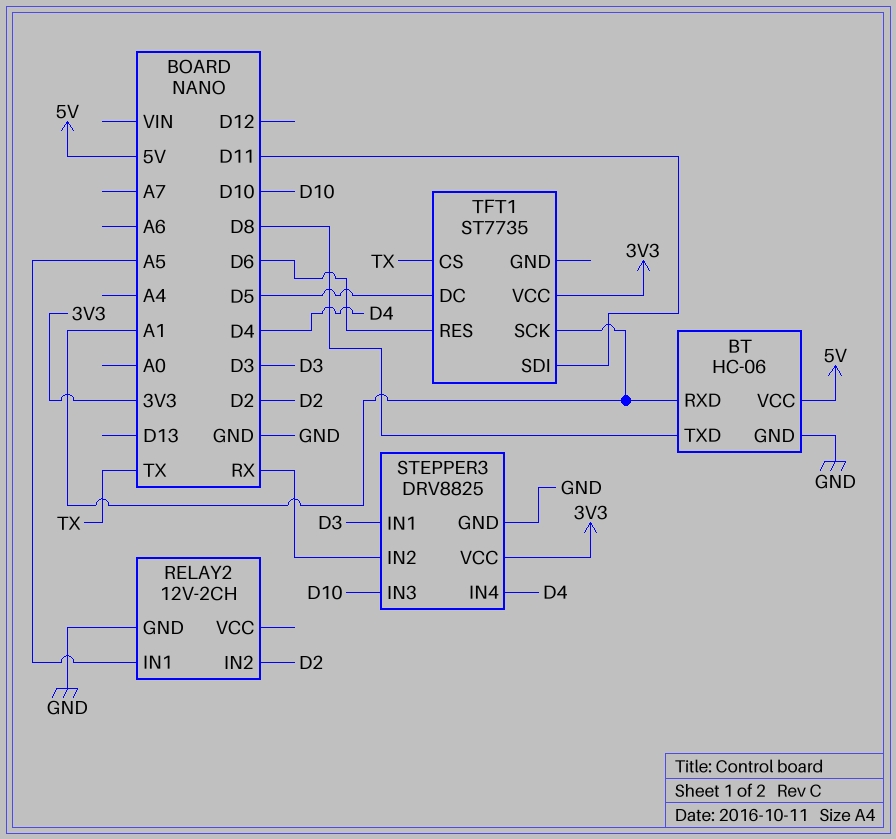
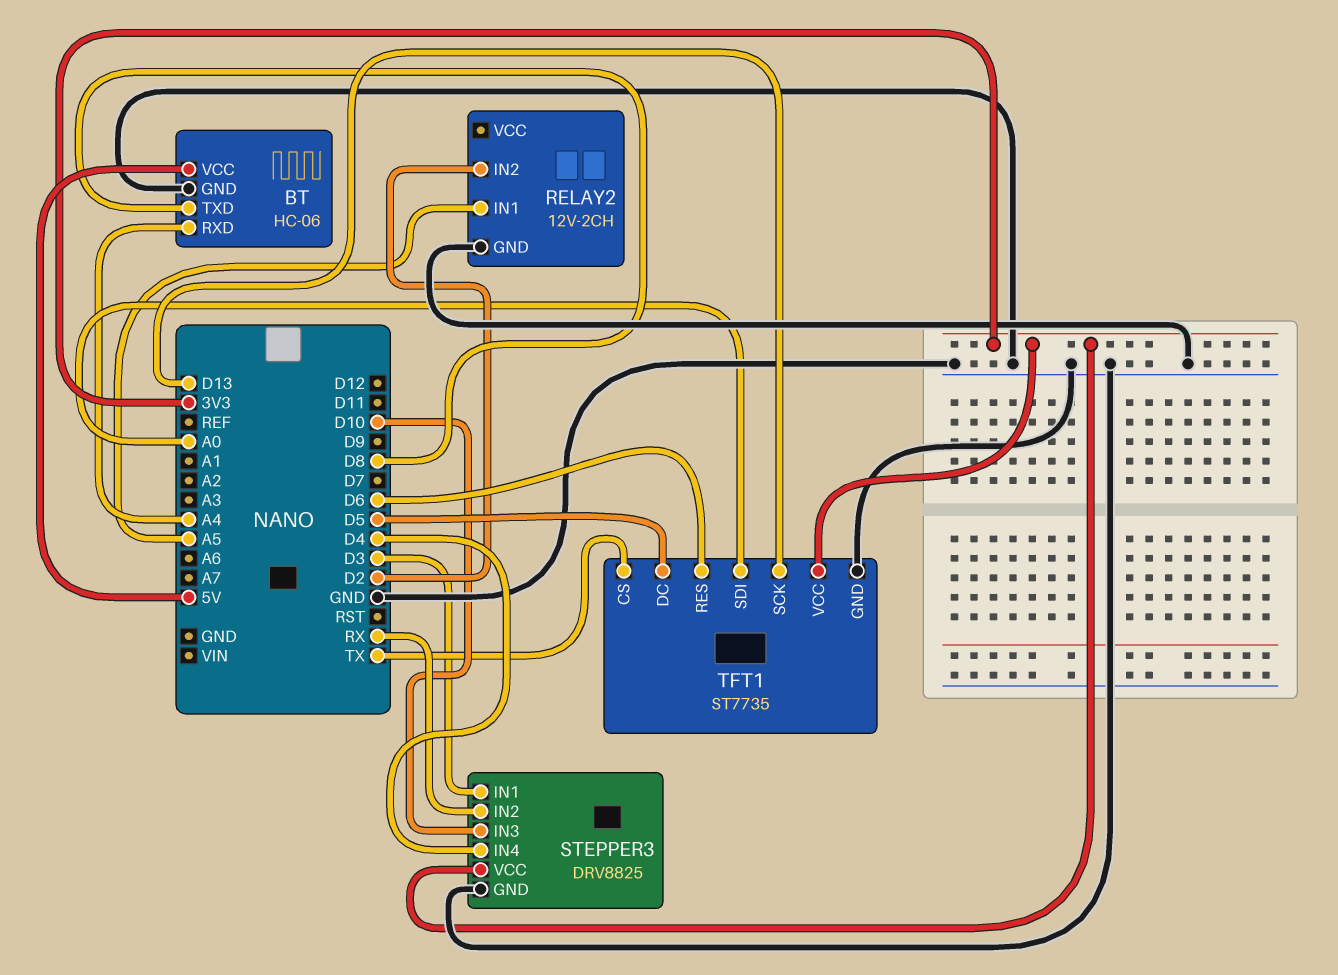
BT pin RXD: A1 -> A4
TFT1 pin GND: none -> GND
TFT1 pin SCK: A1 -> D13
TFT1 pin SDI: D11 -> A0

